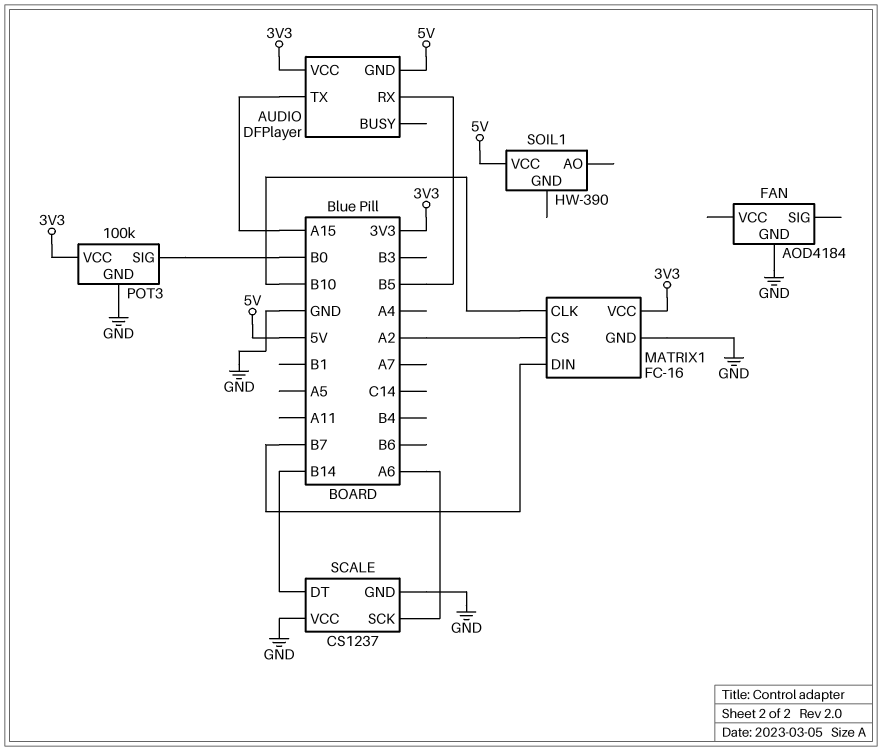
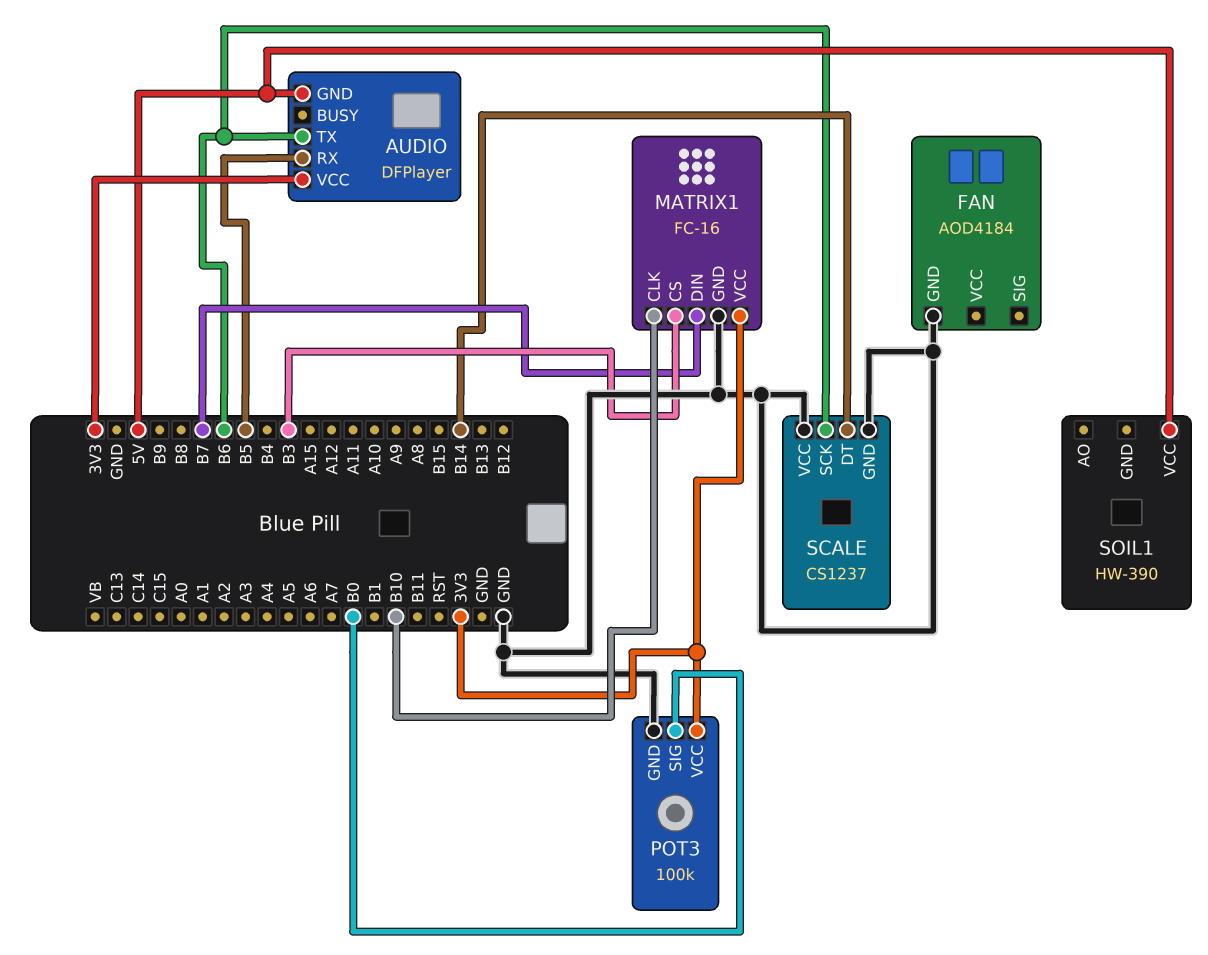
AUDIO pin TX: A15 -> B6
MATRIX1 pin CS: A2 -> B3
SCALE pin SCK: A6 -> B6

